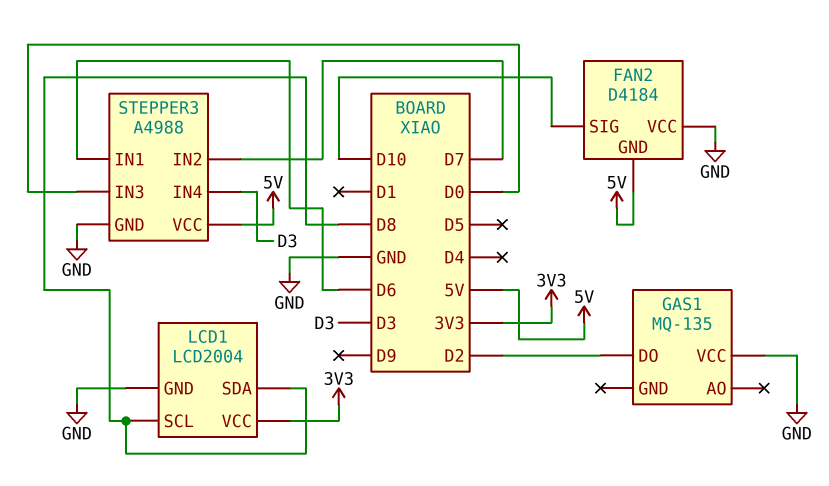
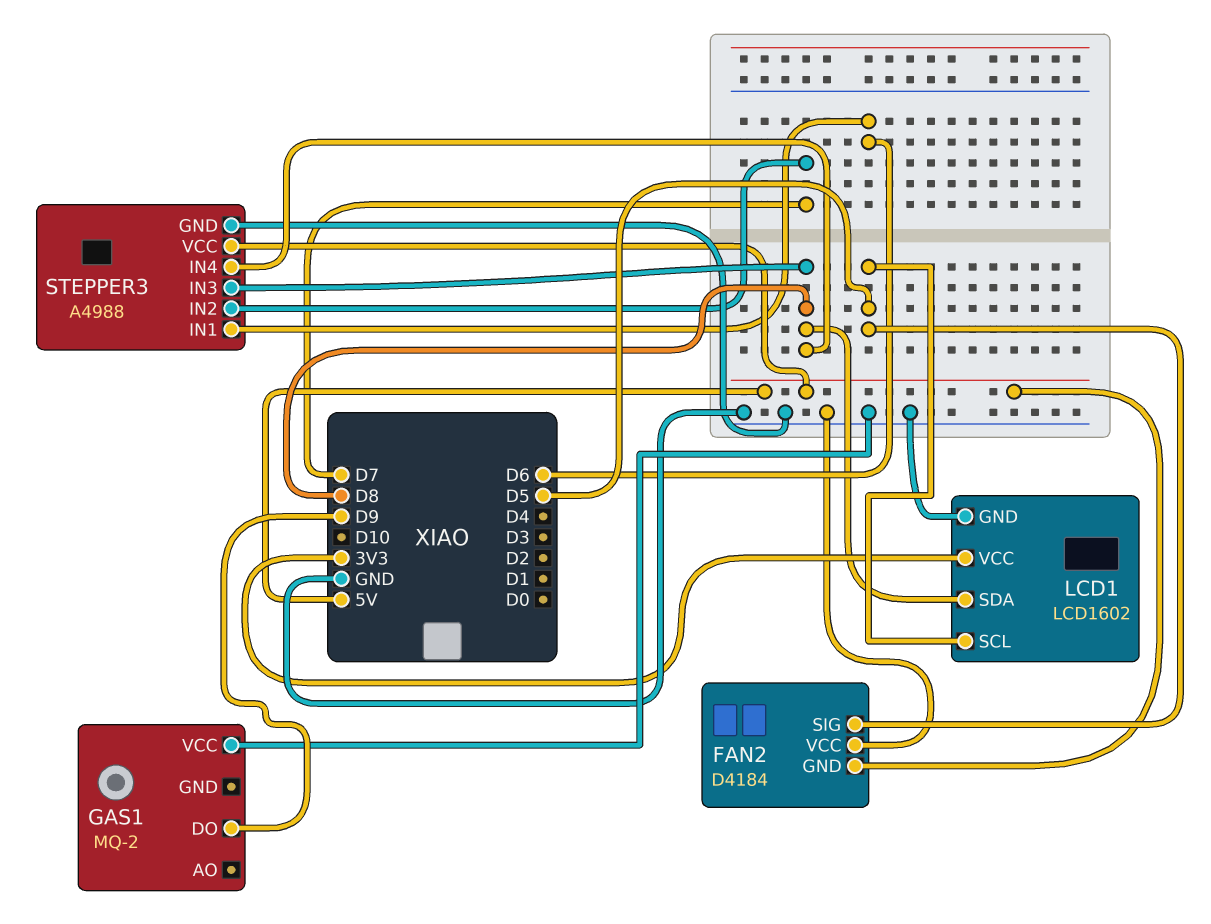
FAN2 pin SIG: D10 -> D5
GAS1: MQ-135 -> MQ-2
GAS1 pin DO: D2 -> D9
LCD1: LCD2004 -> LCD1602
LCD1 pin SCL: D8 -> D5
STEPPER3 pin IN3: D0 -> D8
STEPPER3 pin IN4: D3 -> D8

